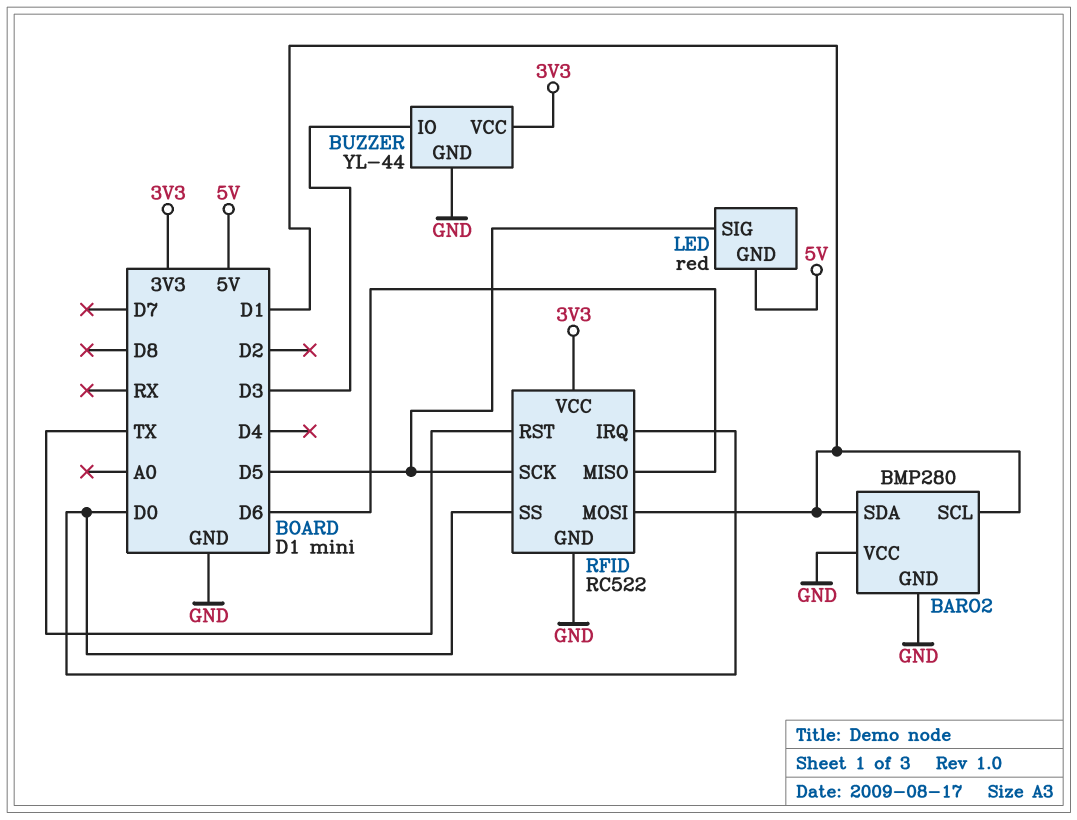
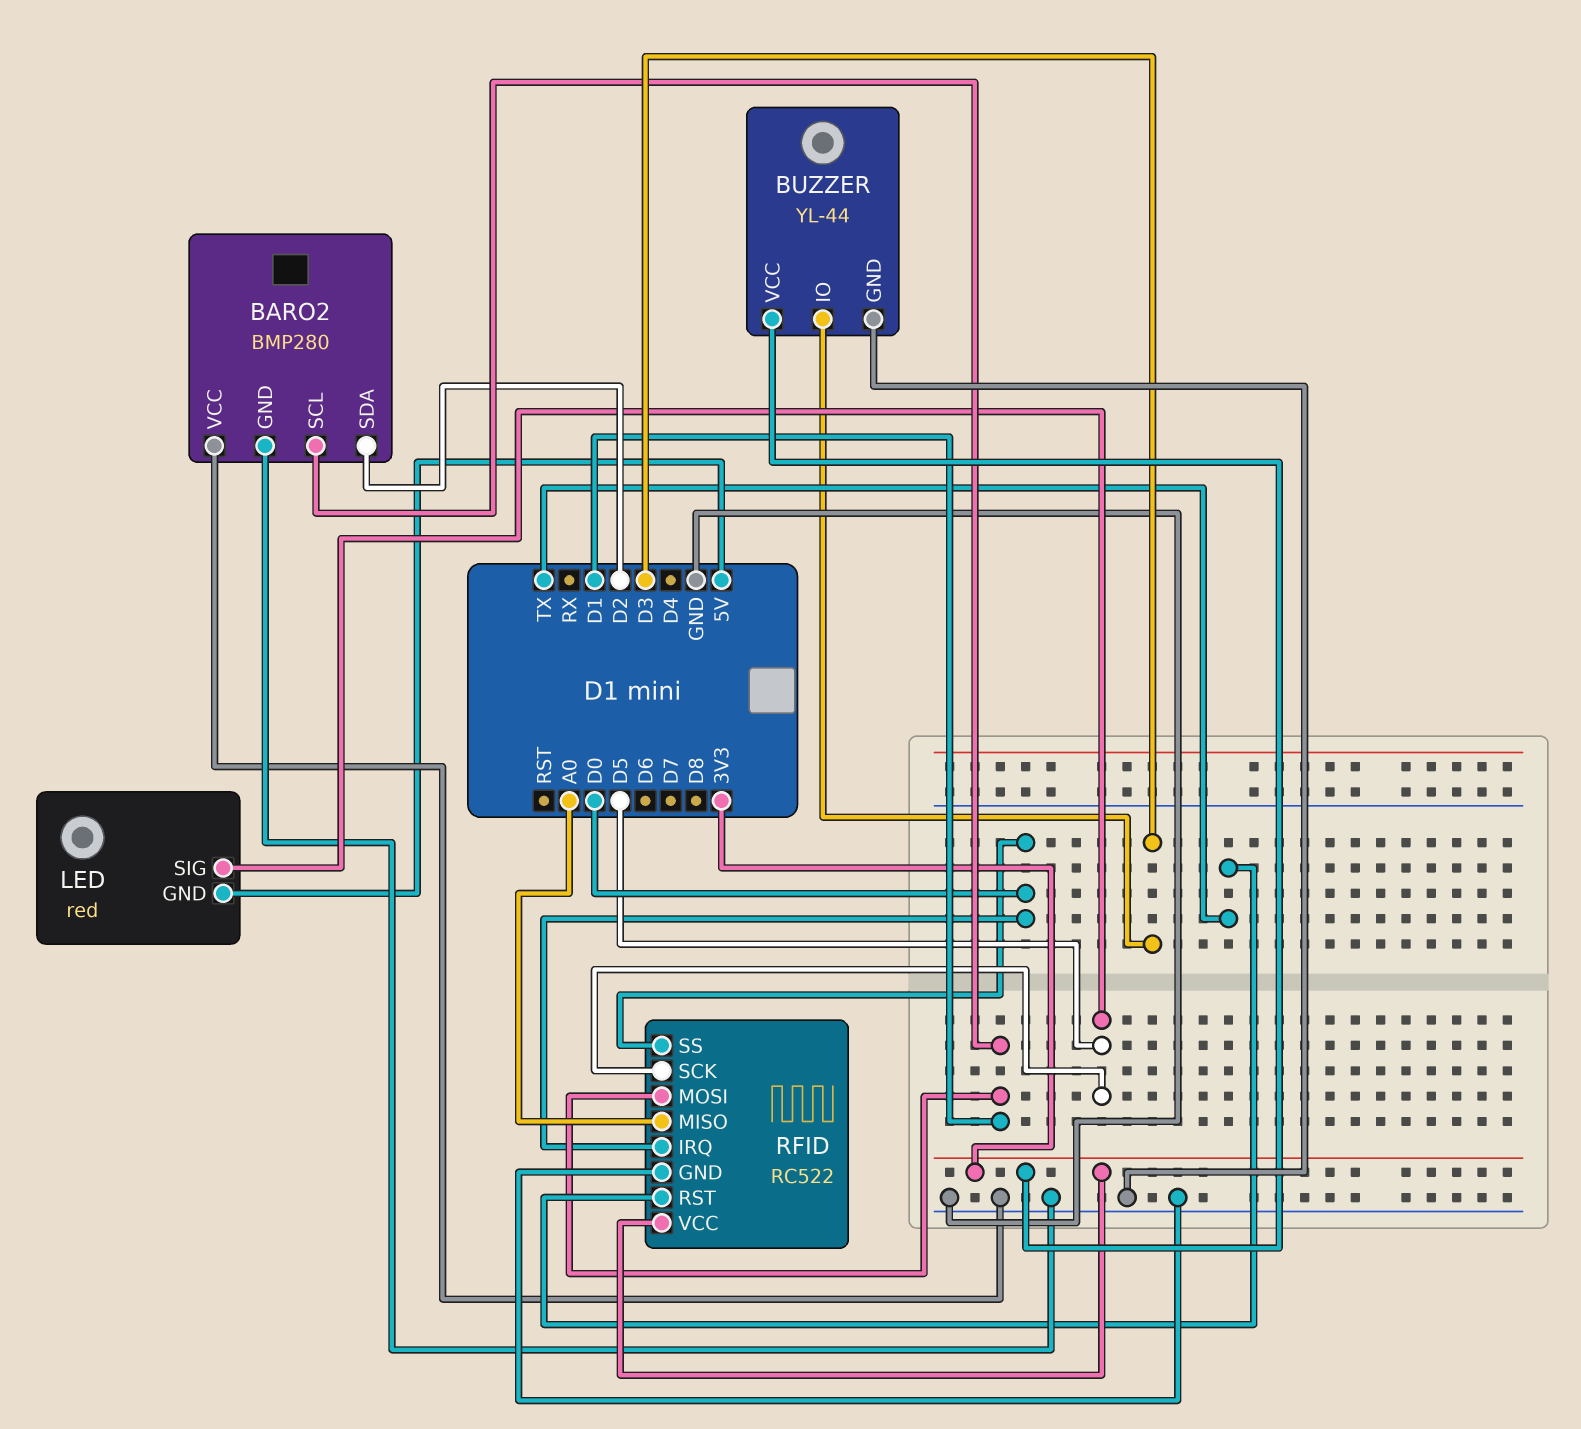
BARO2 pin SDA: D1 -> D2
RFID pin MISO: D6 -> A0

